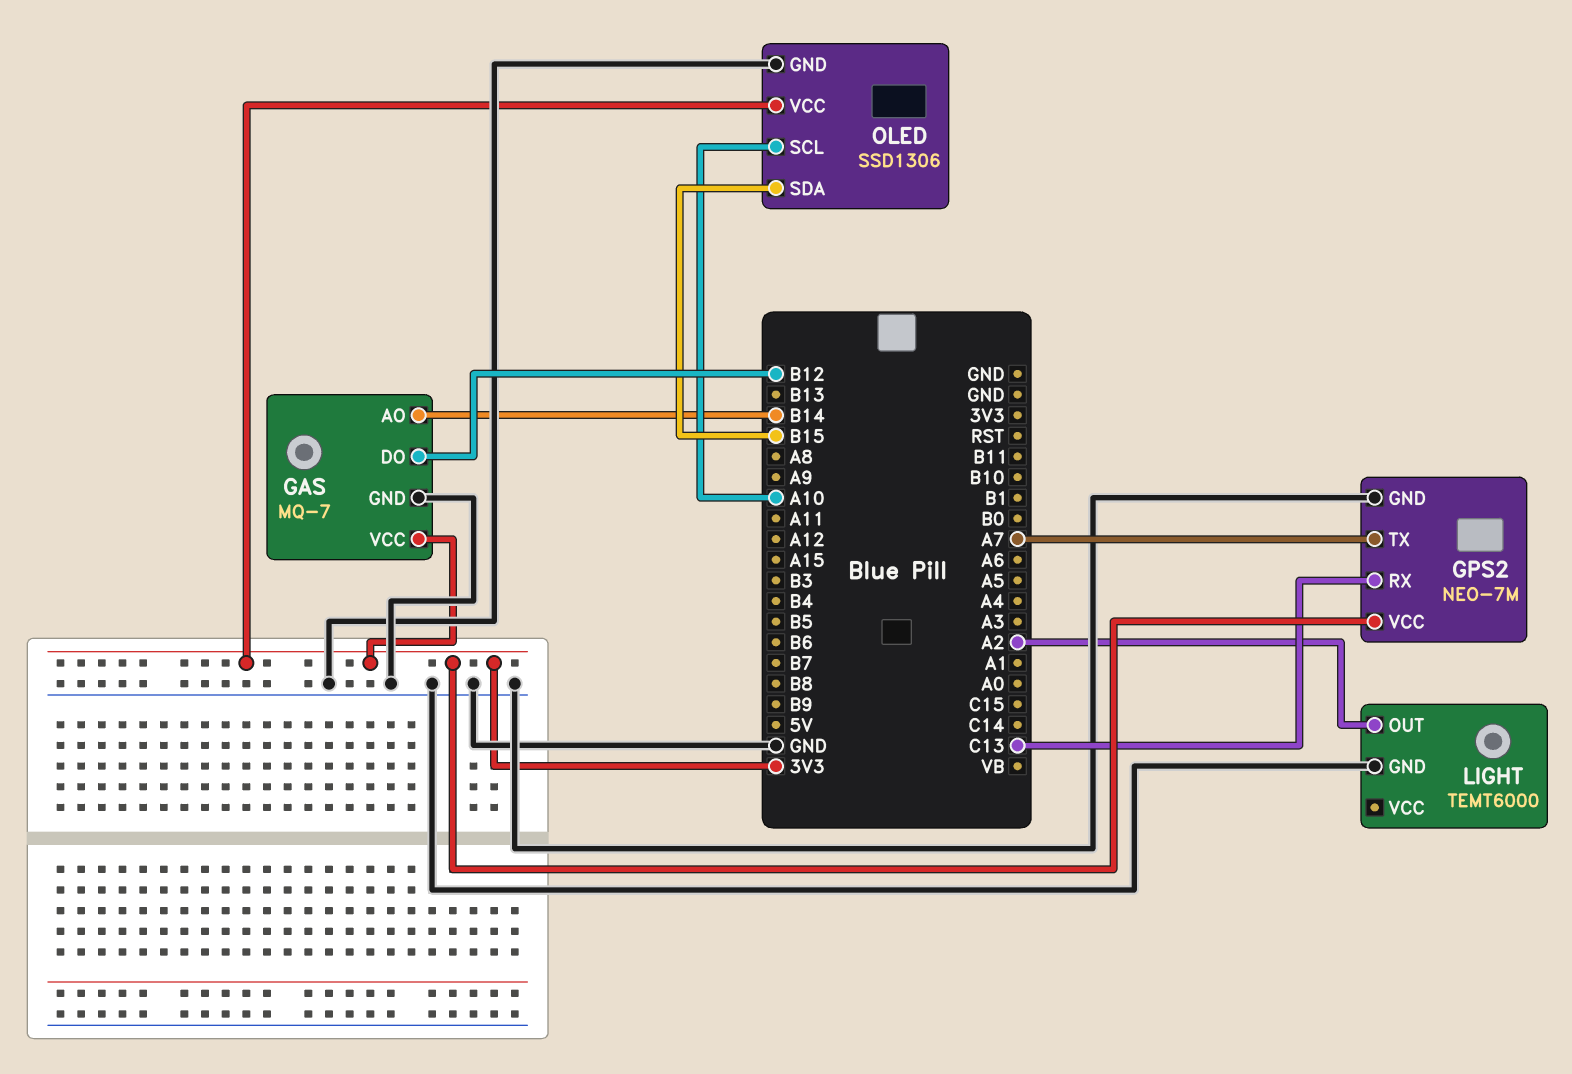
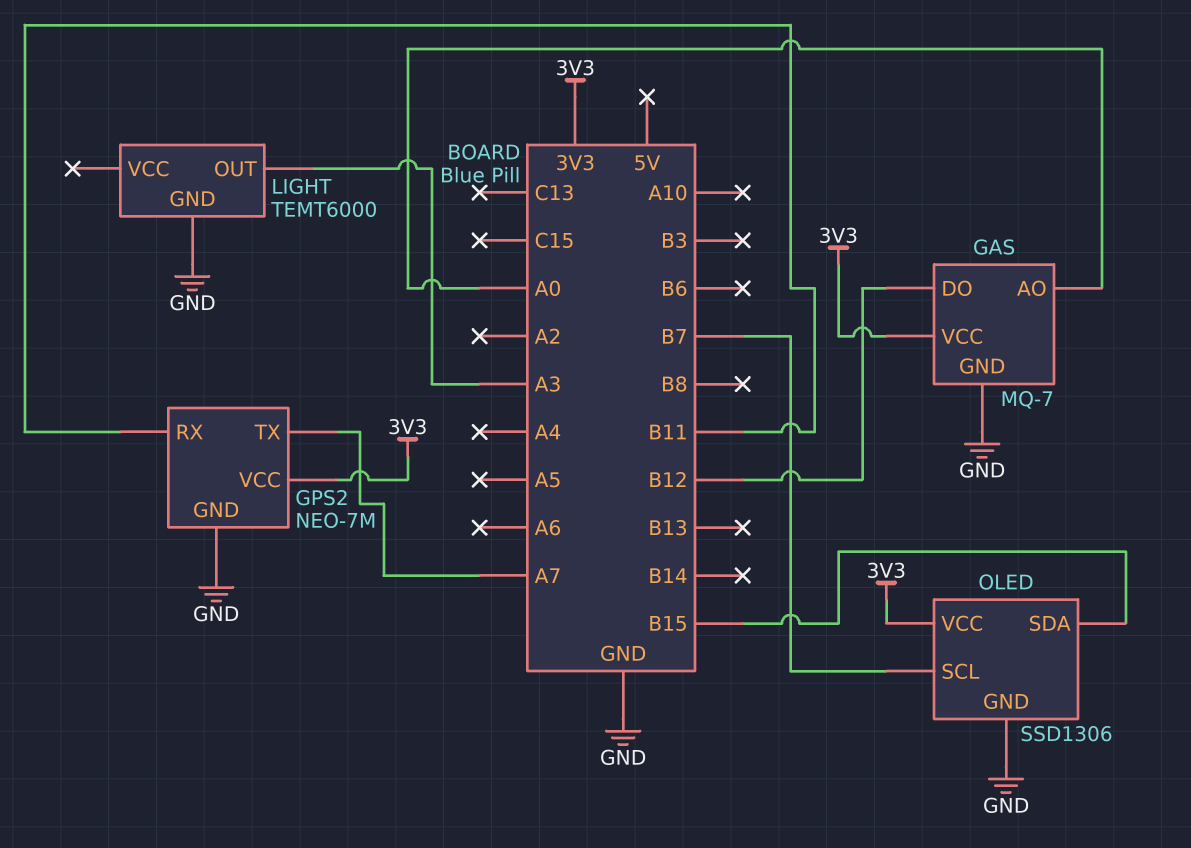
GAS pin AO: B14 -> A0
GPS2 pin RX: C13 -> B11
LIGHT pin OUT: A2 -> A3
OLED pin SCL: A10 -> B7

